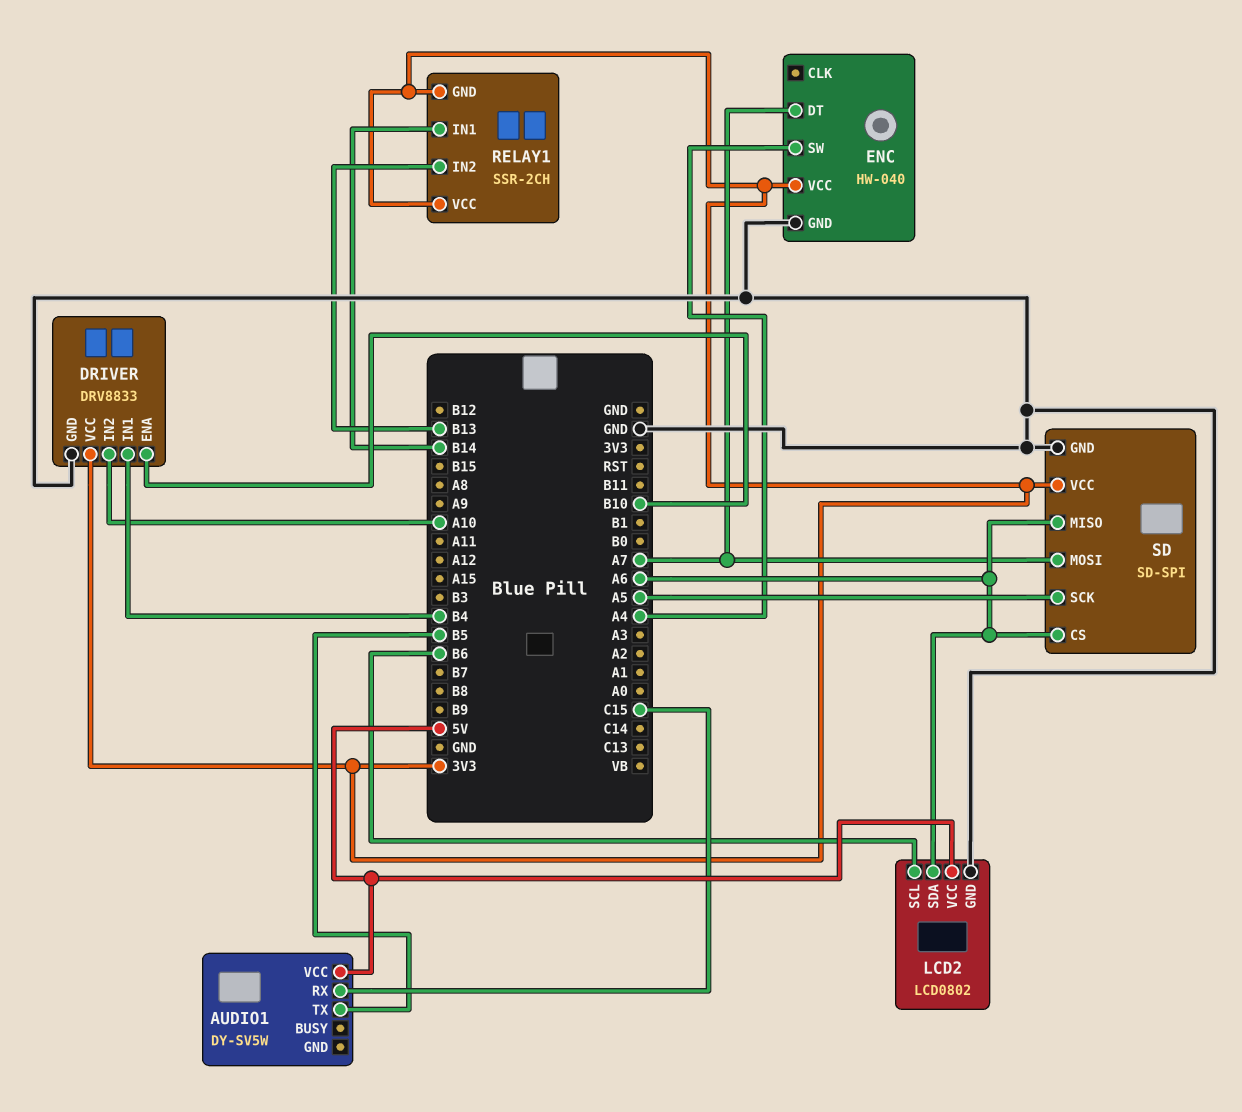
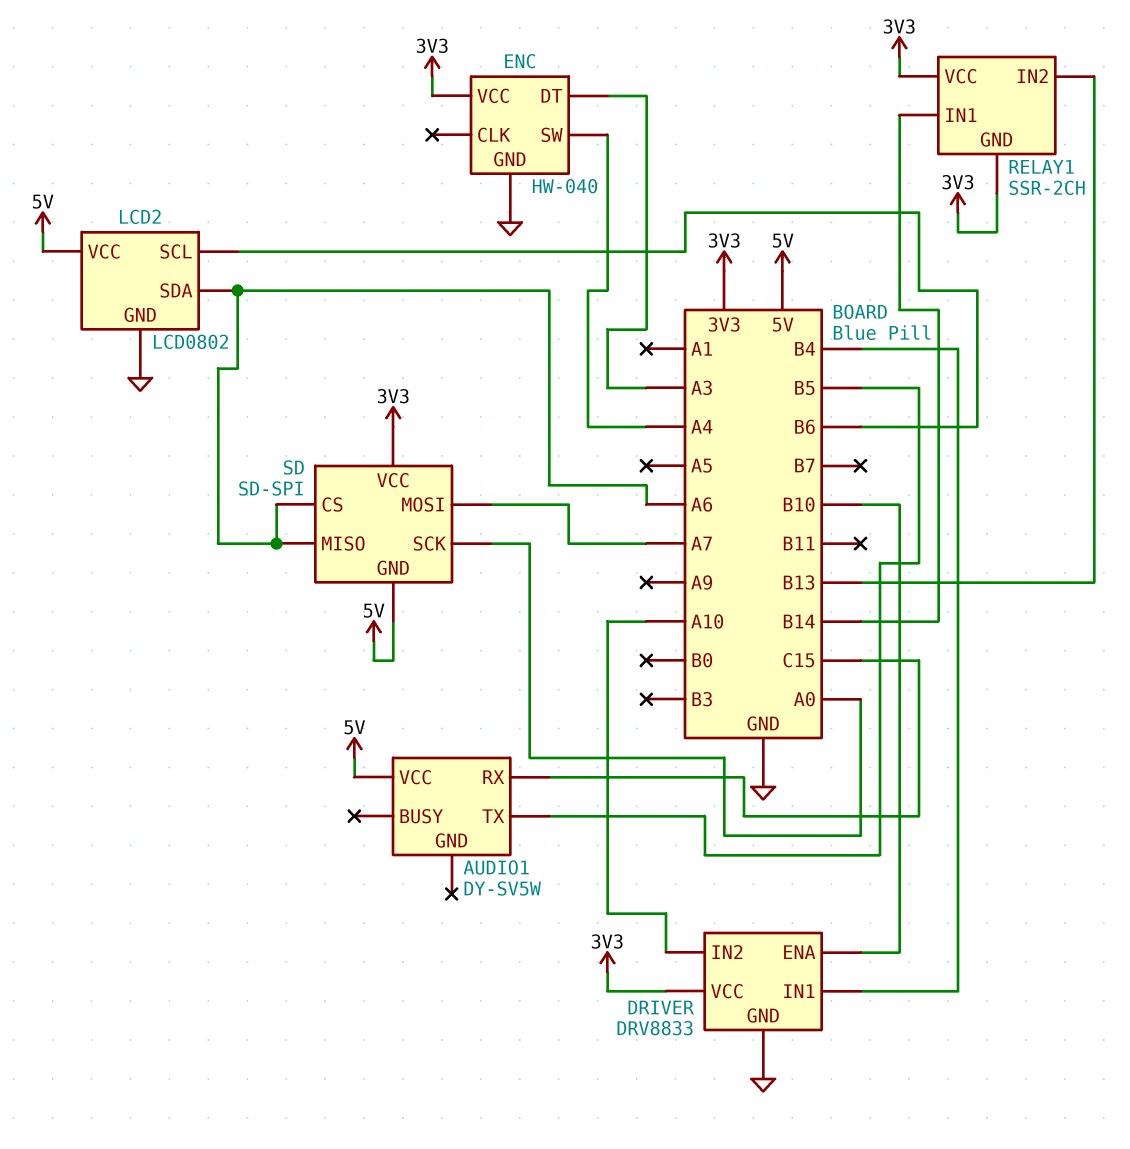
ENC pin DT: A7 -> A3
SD pin GND: GND -> 5V
SD pin SCK: A5 -> A0

